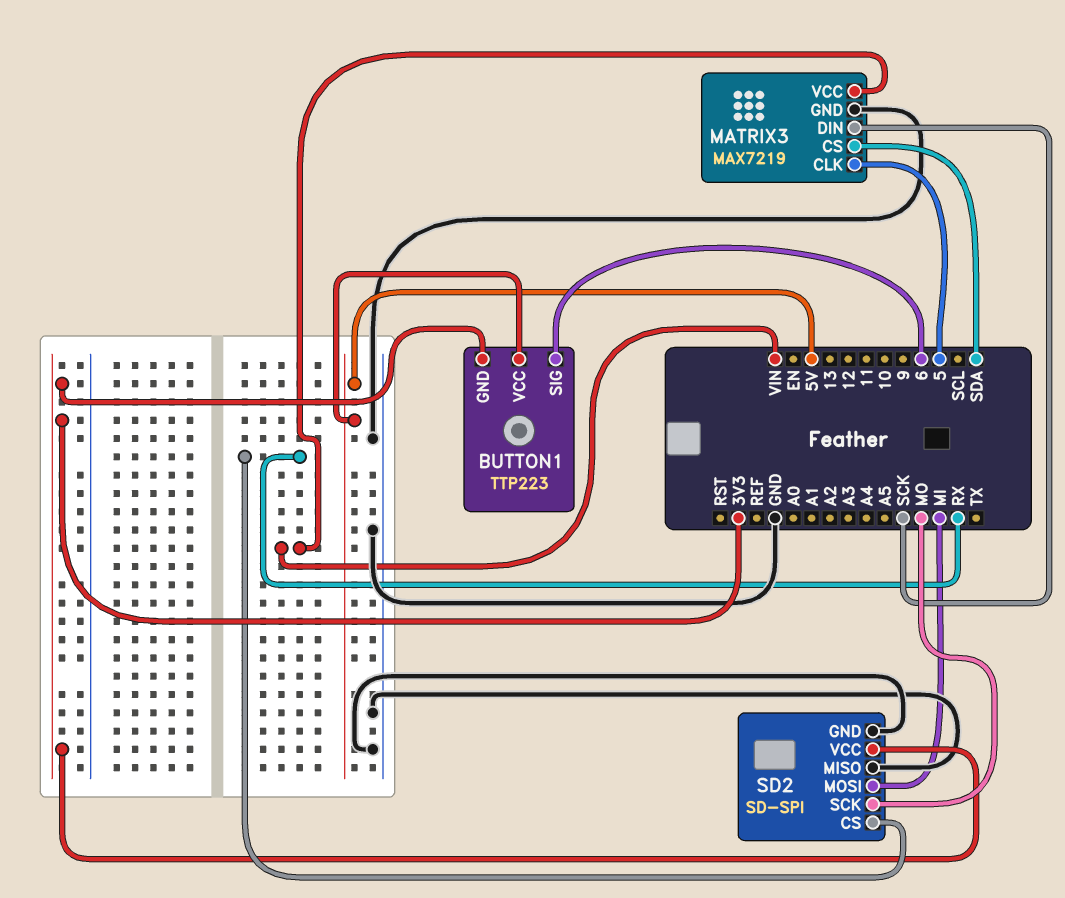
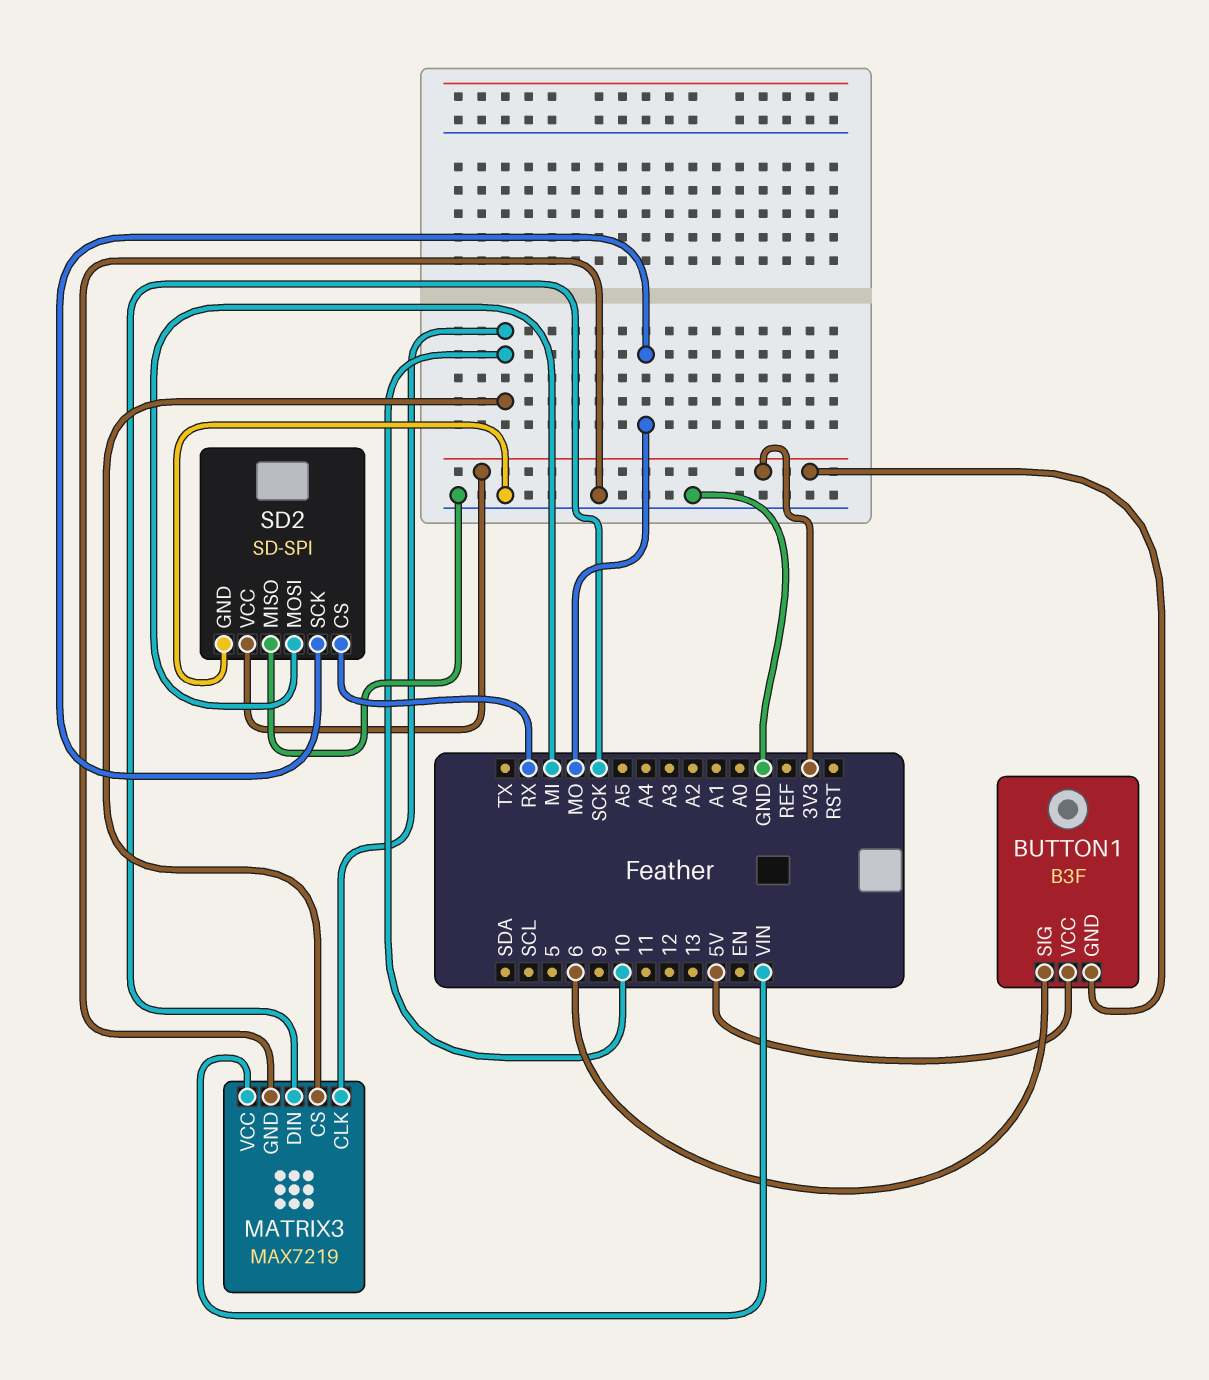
BUTTON1: TTP223 -> B3F
MATRIX3 pin CLK: 5 -> 10
MATRIX3 pin CS: SDA -> 10

